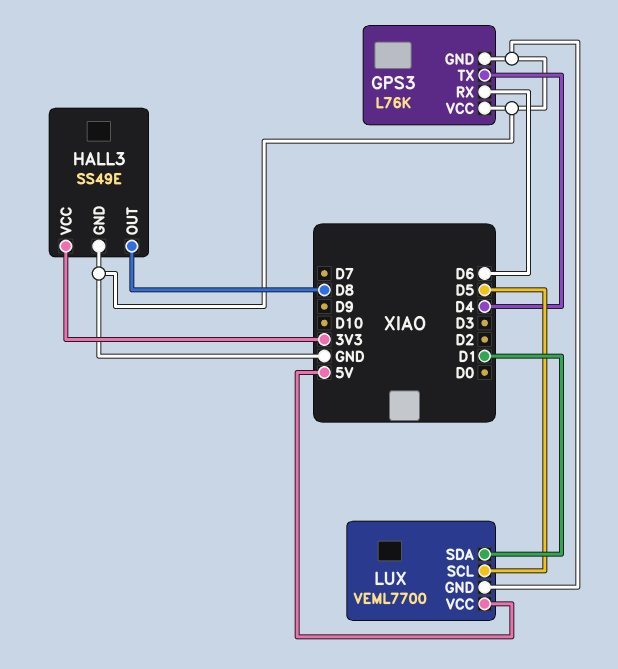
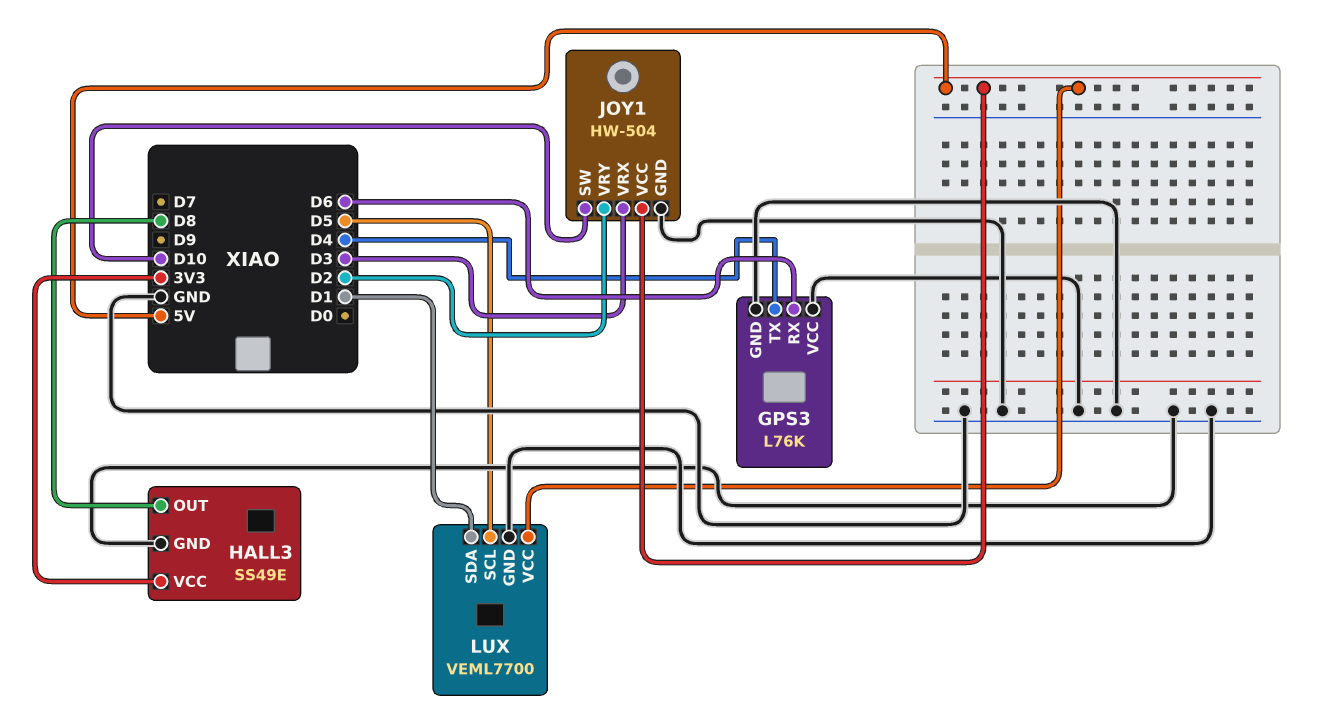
JOY1: none -> HW-504
JOY1 pin GND: none -> GND
JOY1 pin SW: none -> D10
JOY1 pin VCC: none -> 5V
JOY1 pin VRX: none -> D3
JOY1 pin VRY: none -> D2

